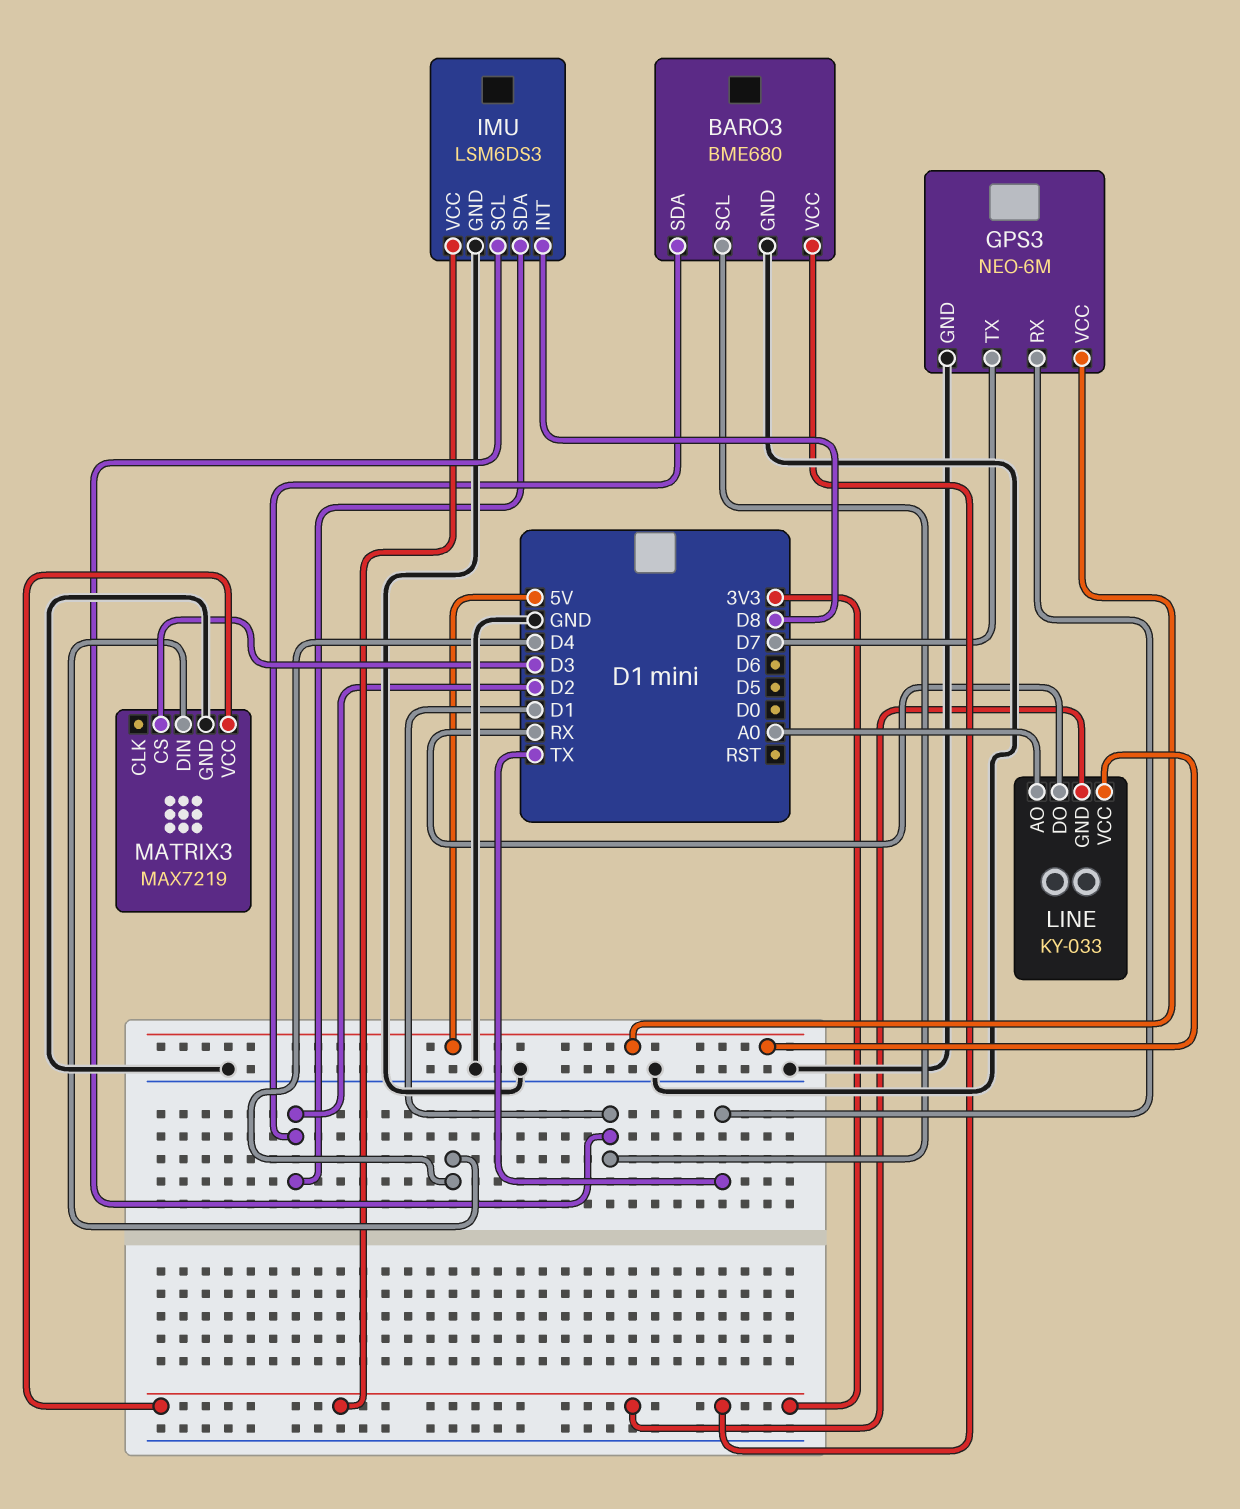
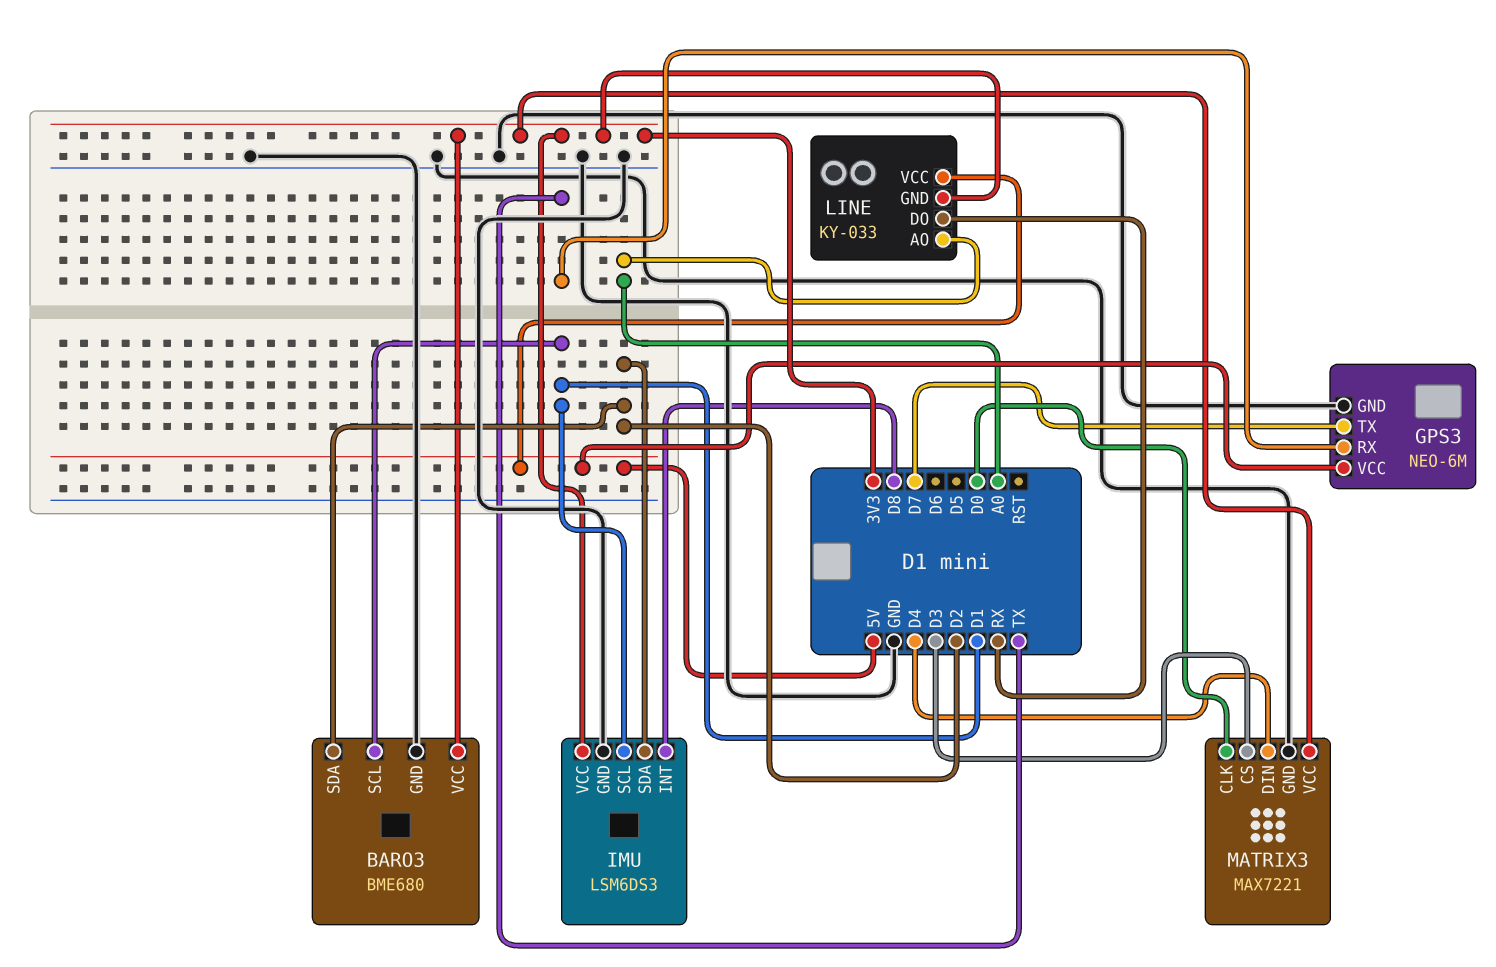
MATRIX3: MAX7219 -> MAX7221
MATRIX3 pin CLK: none -> D0

